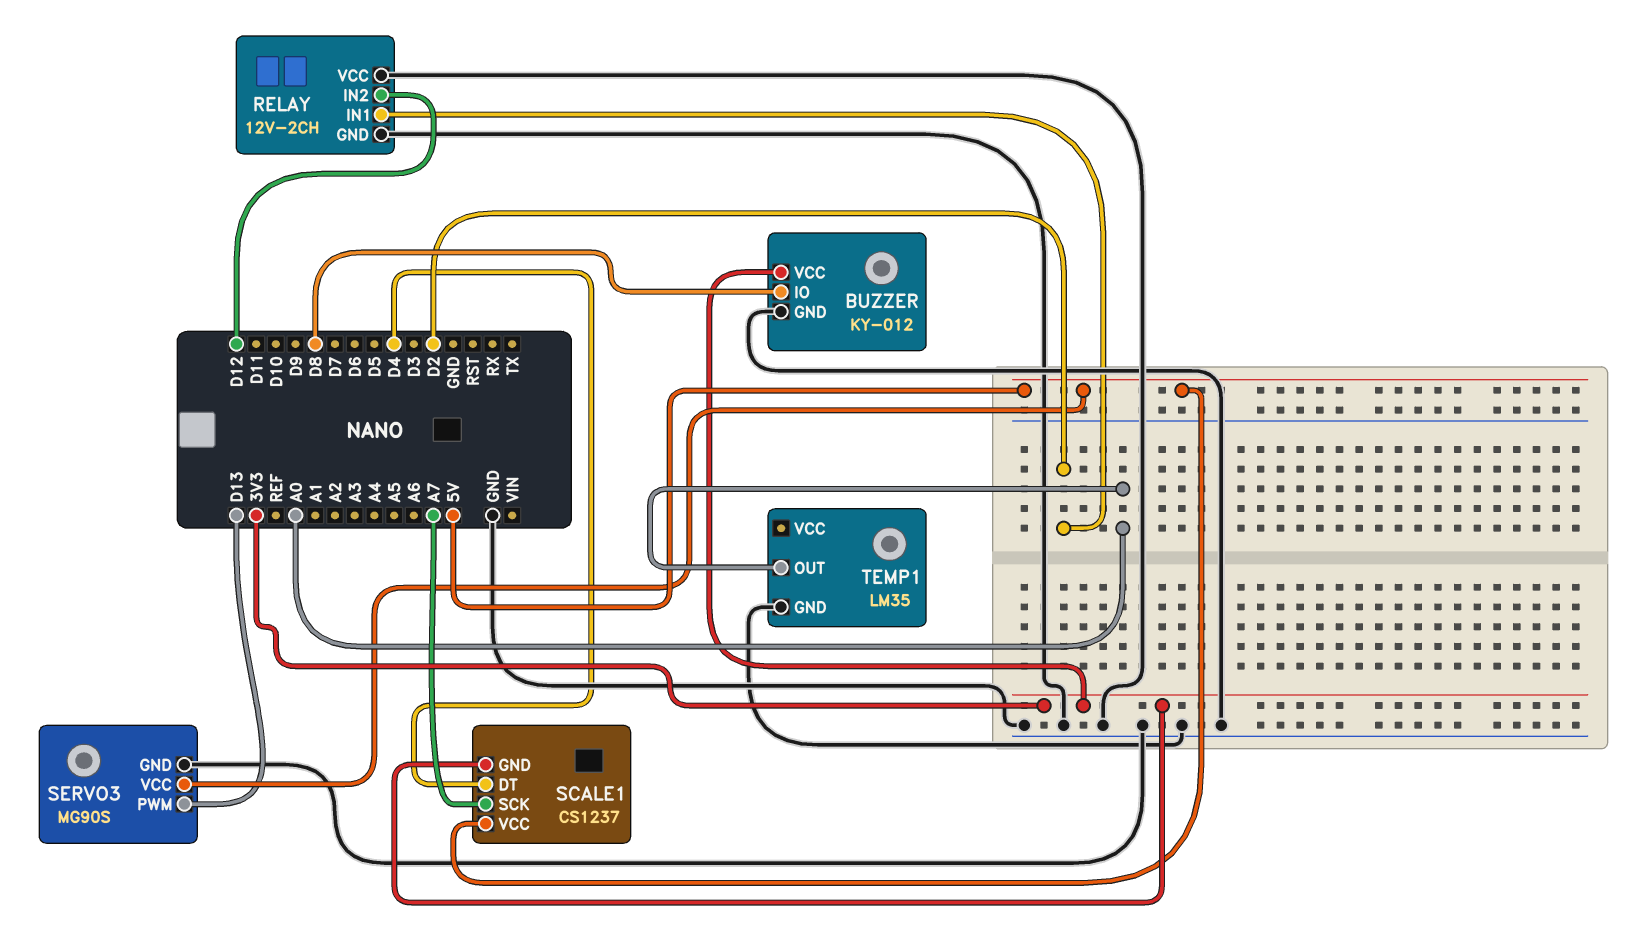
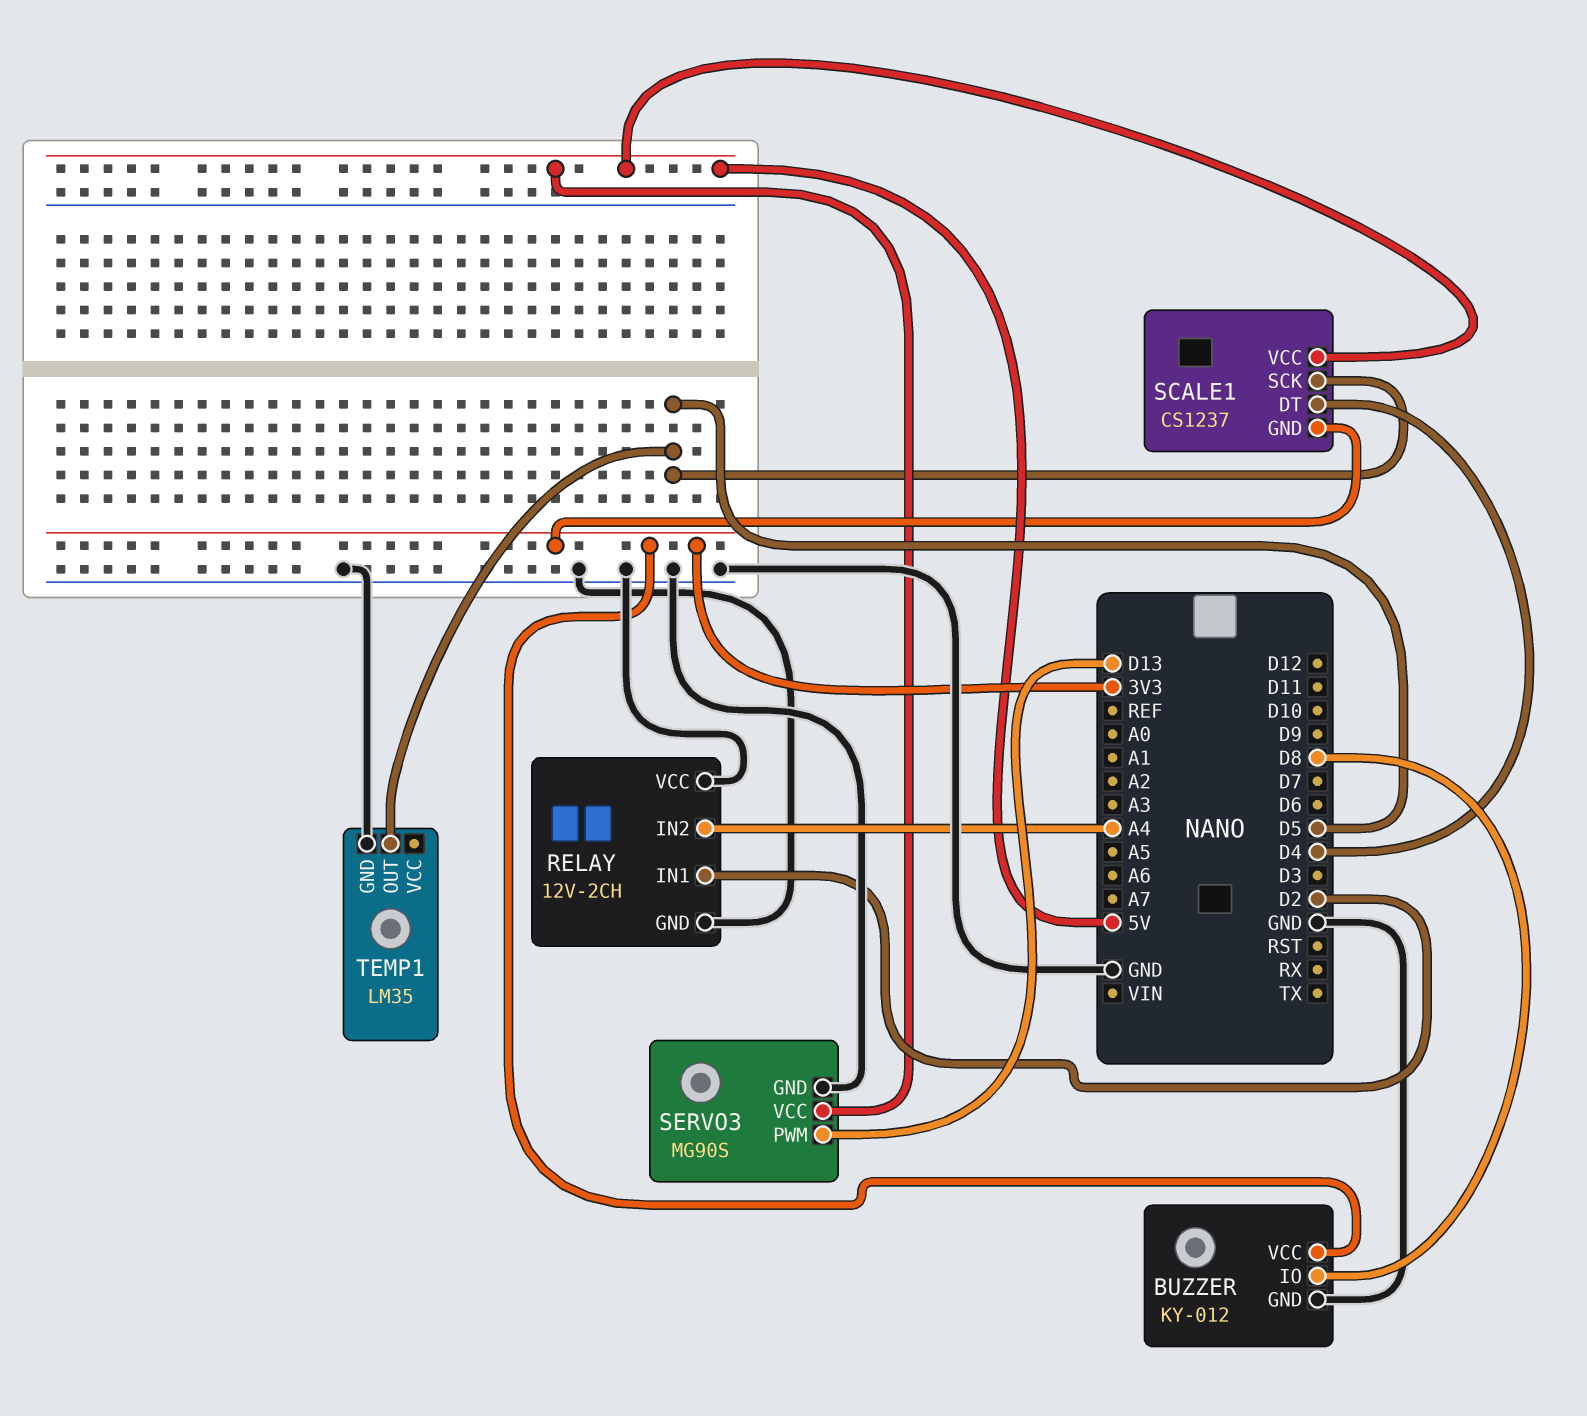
RELAY pin IN2: D12 -> A4
SCALE1 pin SCK: A7 -> D5
TEMP1 pin OUT: A0 -> D5

